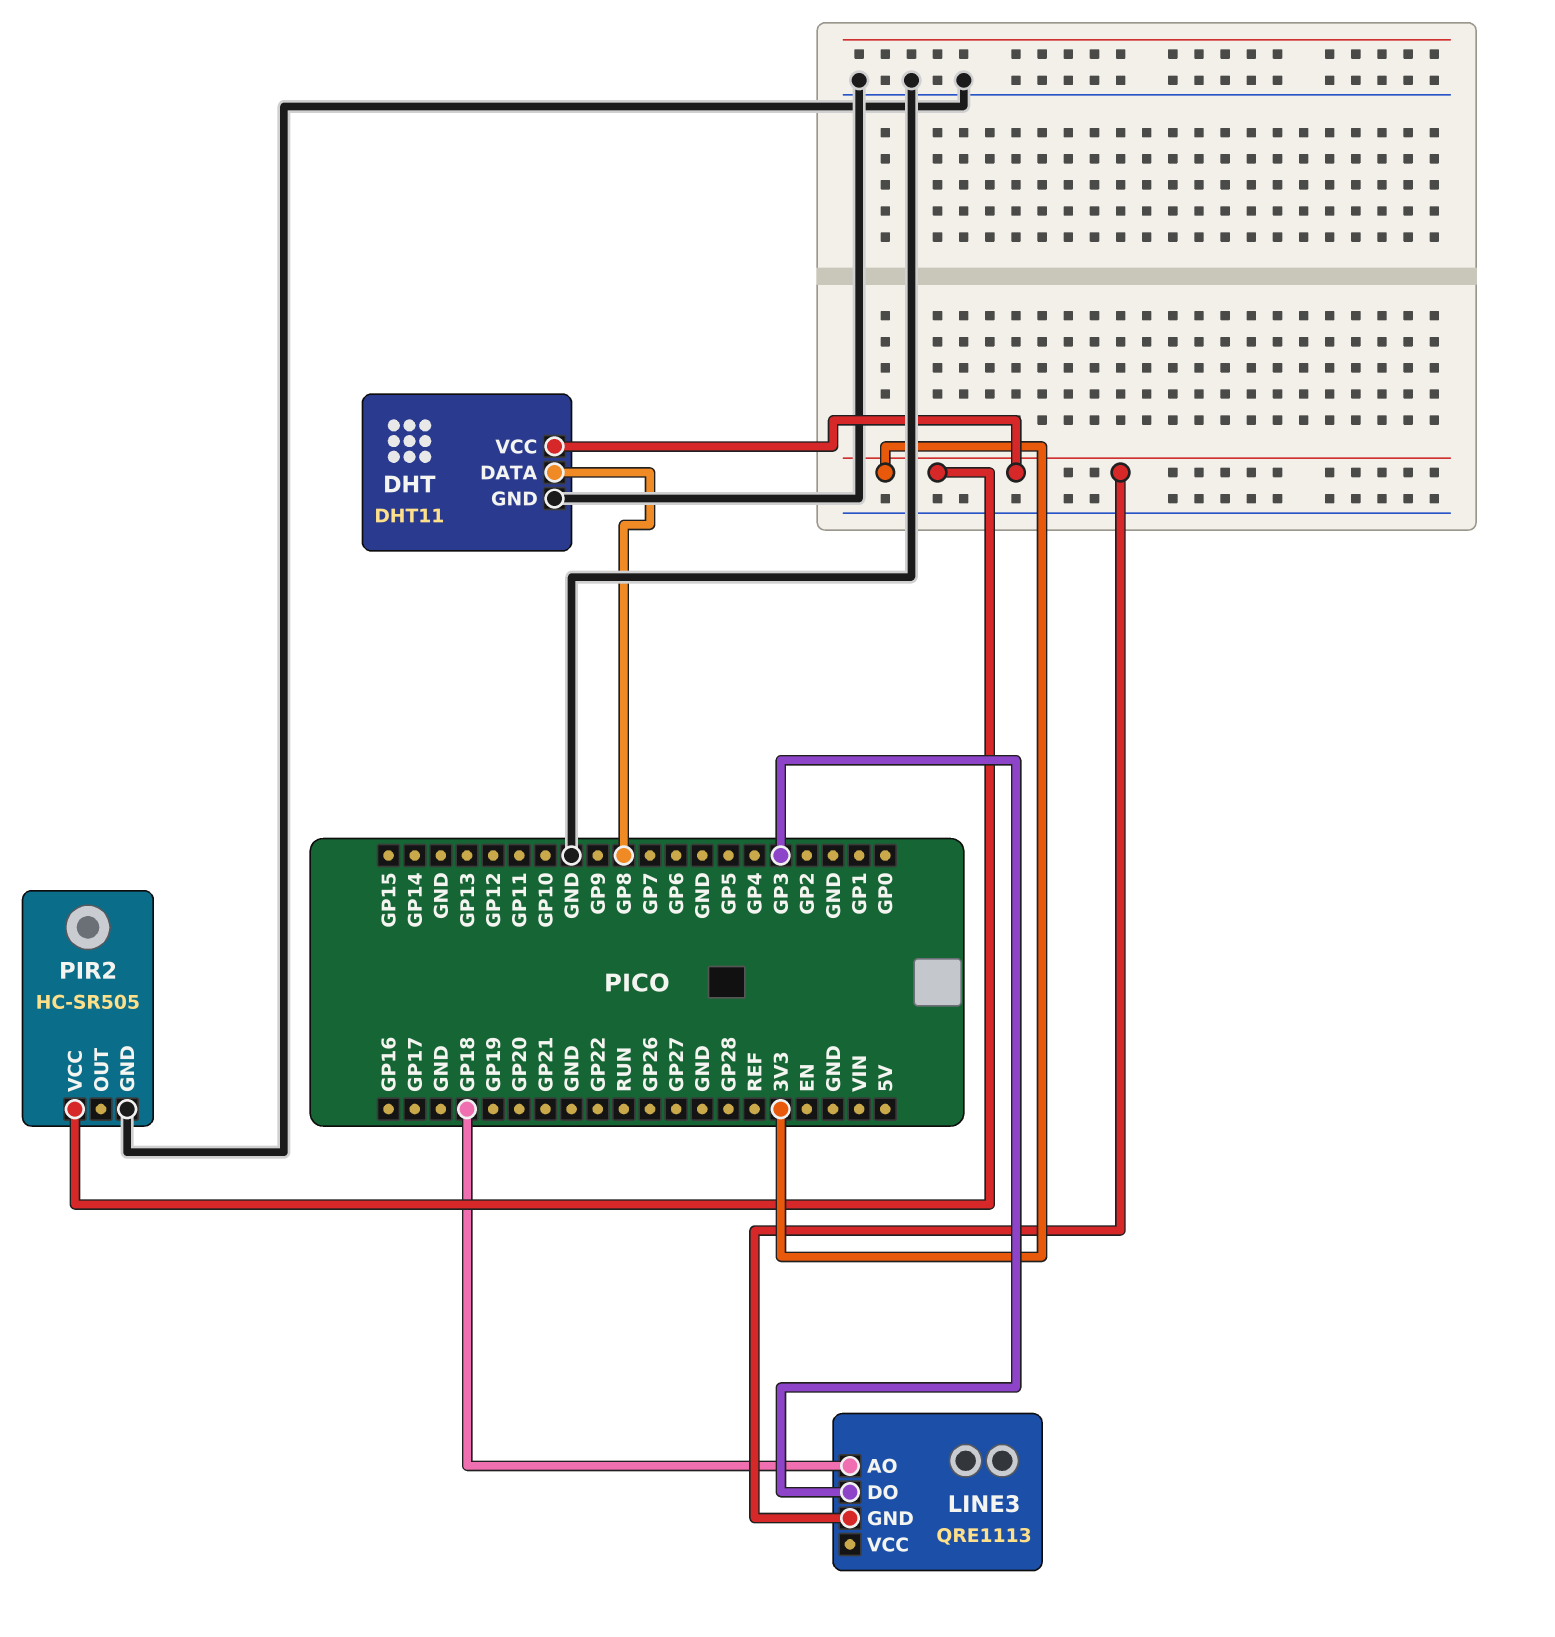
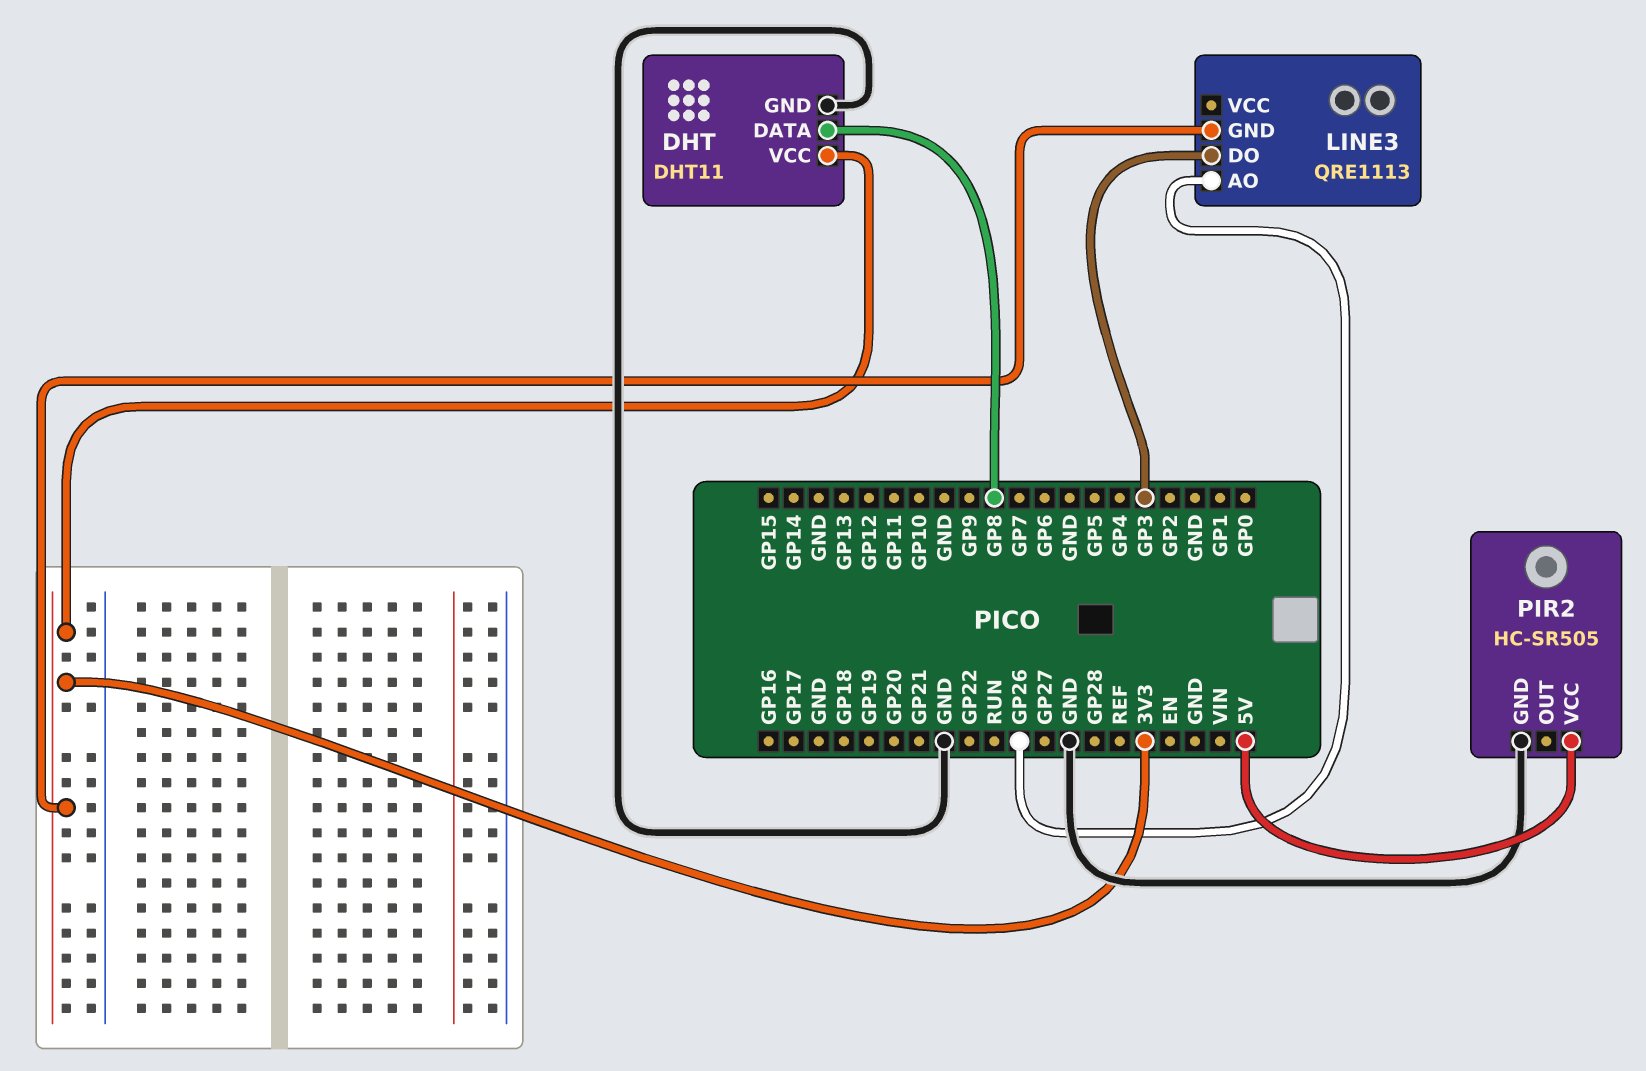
LINE3 pin AO: GP18 -> GP26
PIR2 pin VCC: 3V3 -> 5V

